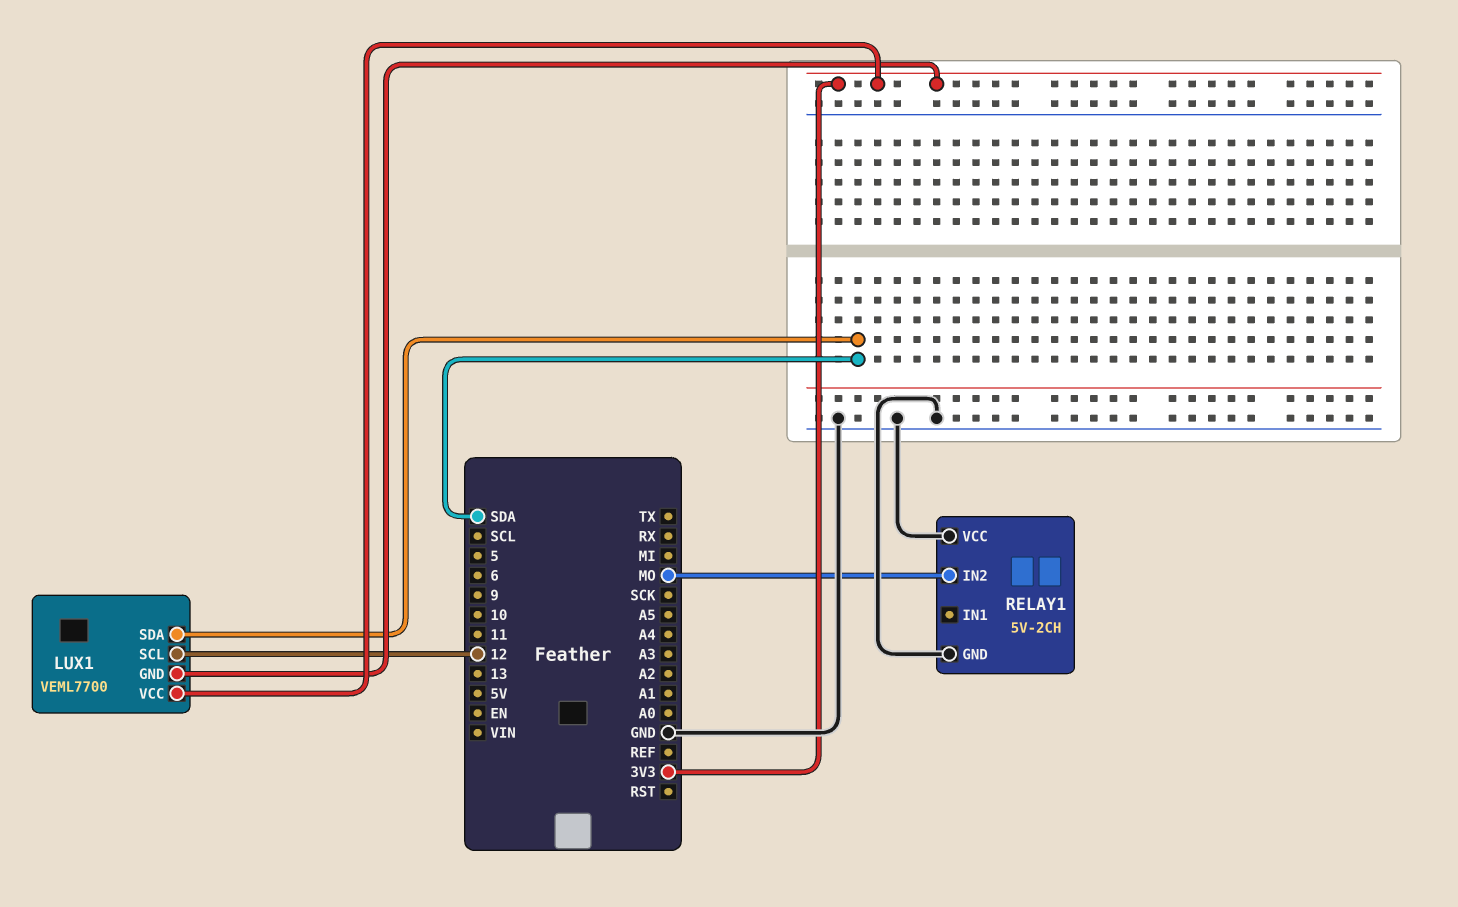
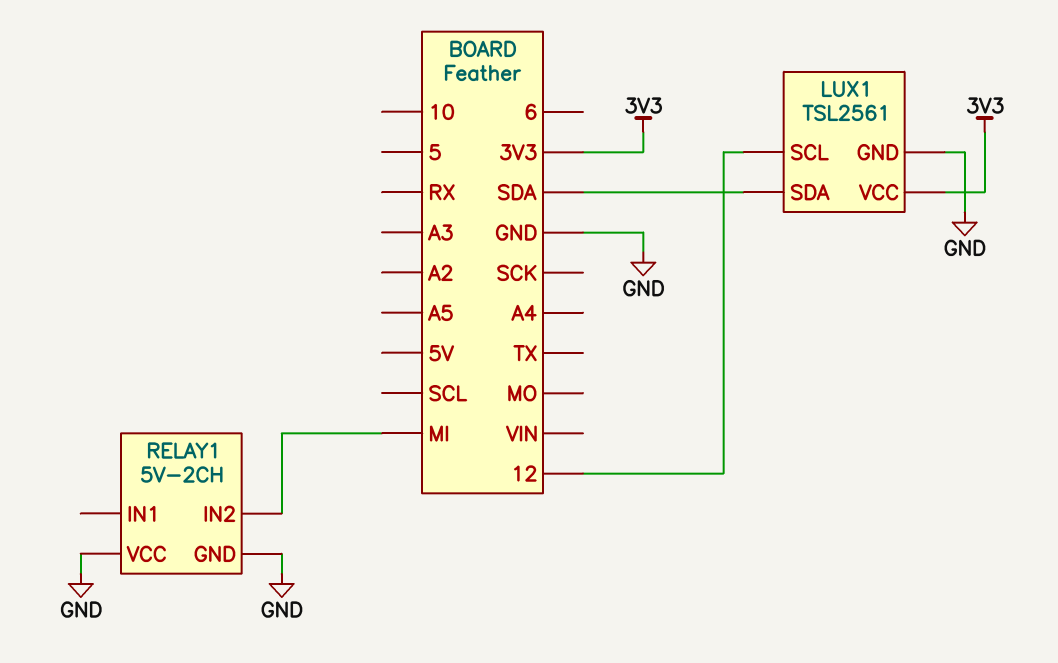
LUX1: VEML7700 -> TSL2561
LUX1 pin GND: 3V3 -> GND
RELAY1 pin IN2: MO -> MI

